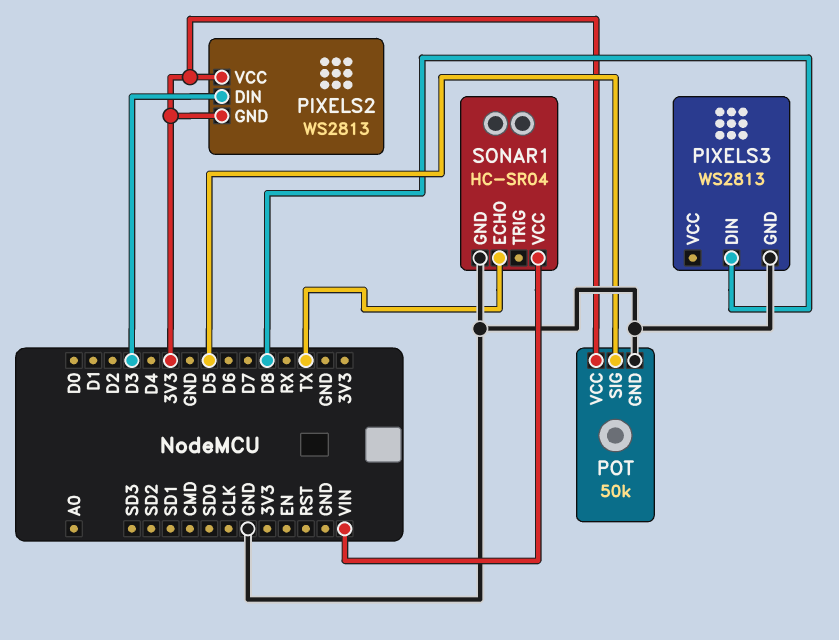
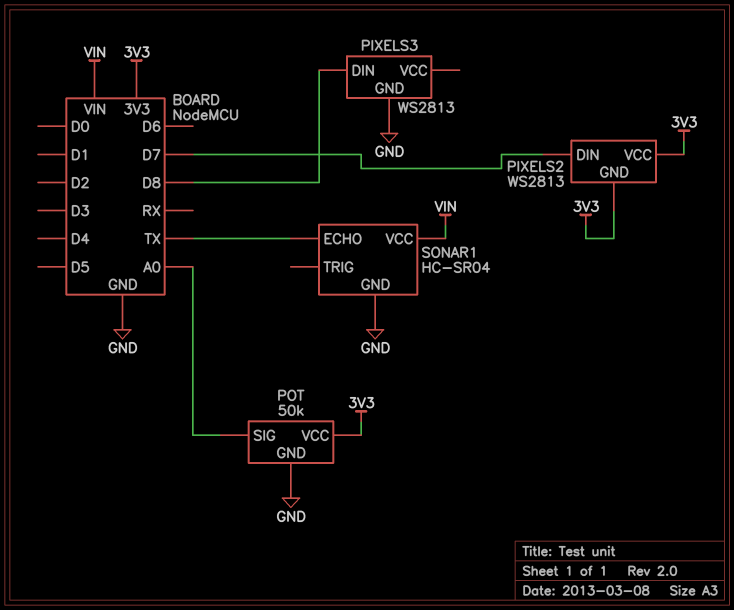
PIXELS2 pin DIN: D3 -> D7
POT pin SIG: D5 -> A0

